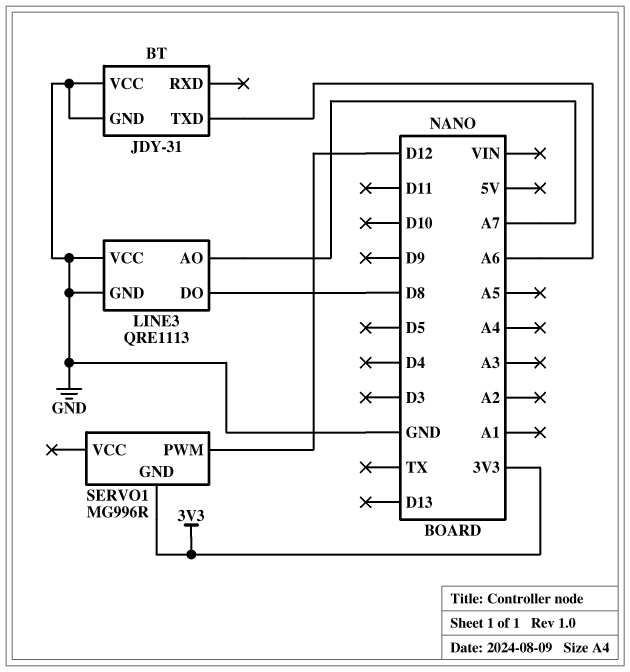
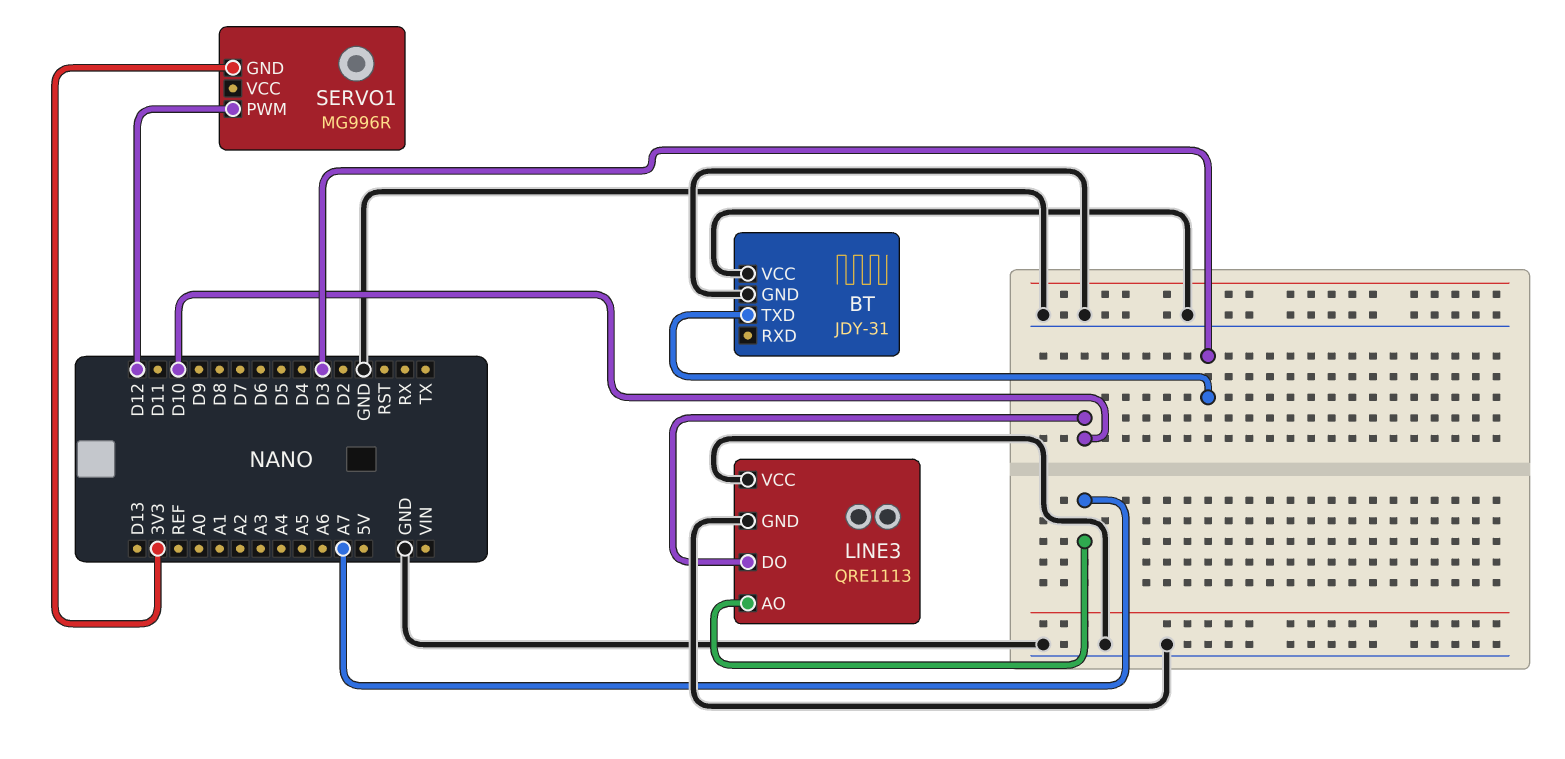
BT pin TXD: A6 -> D3
LINE3 pin DO: D8 -> D10

